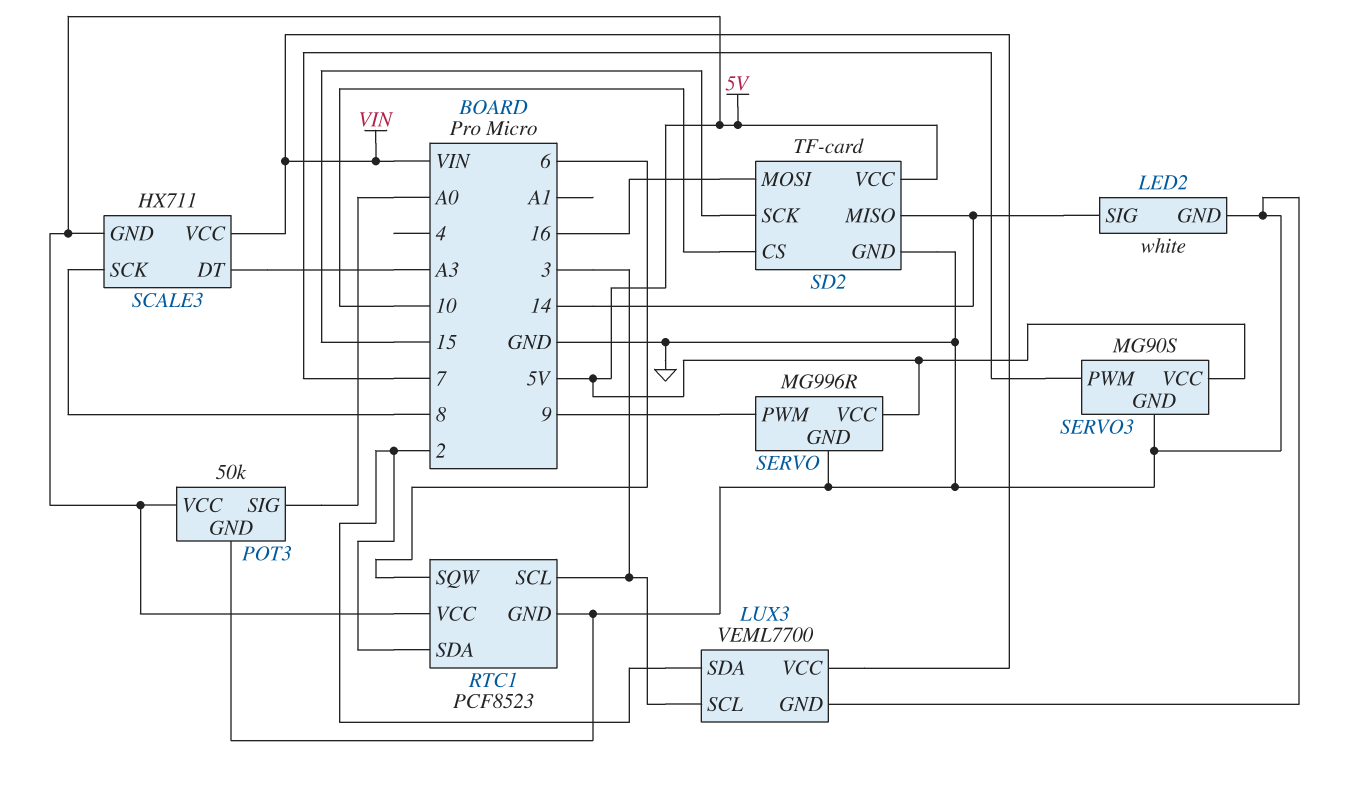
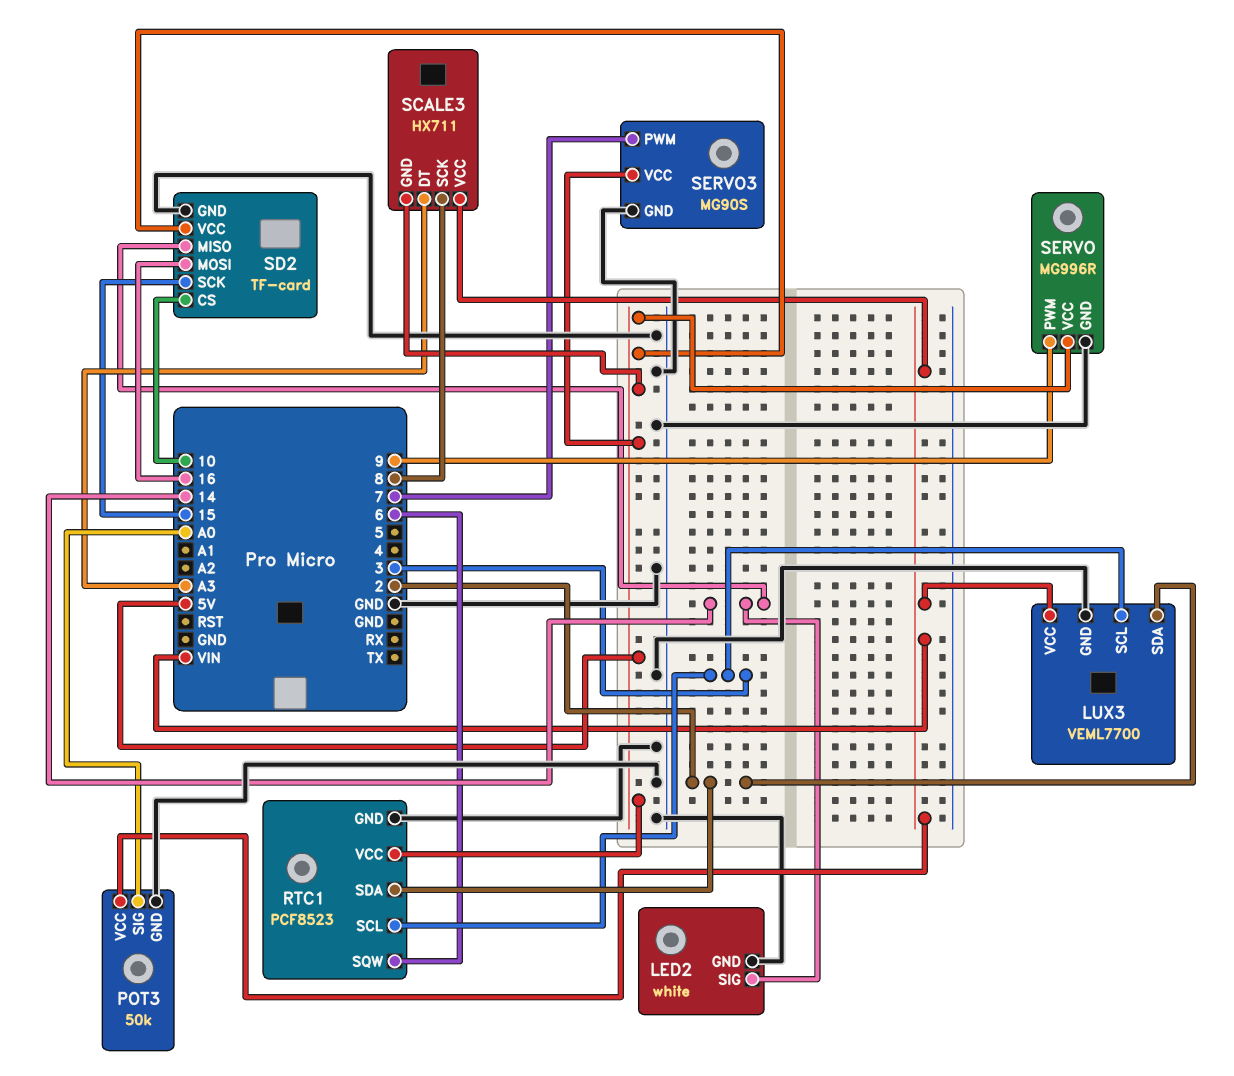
POT3 pin VCC: 5V -> VIN

